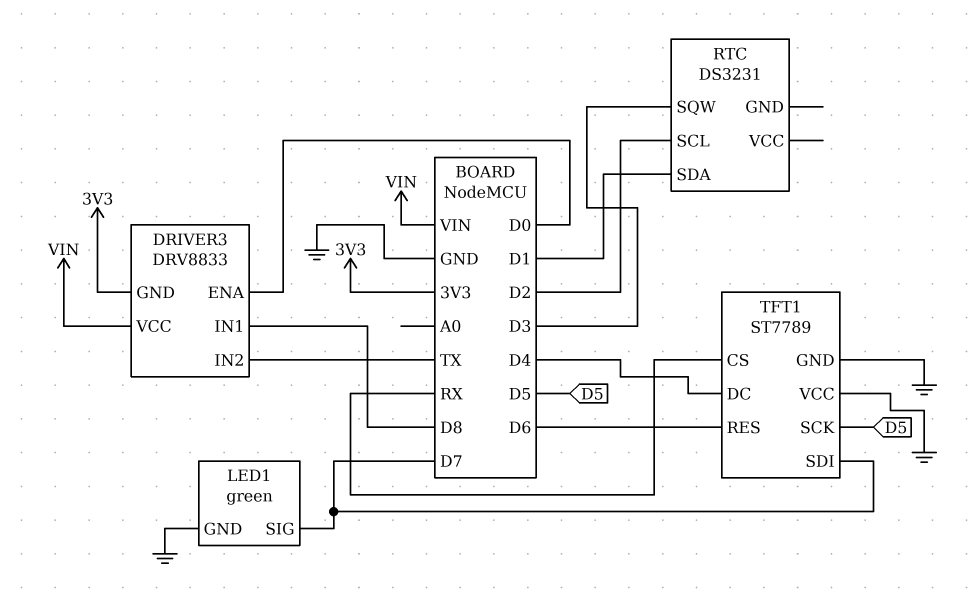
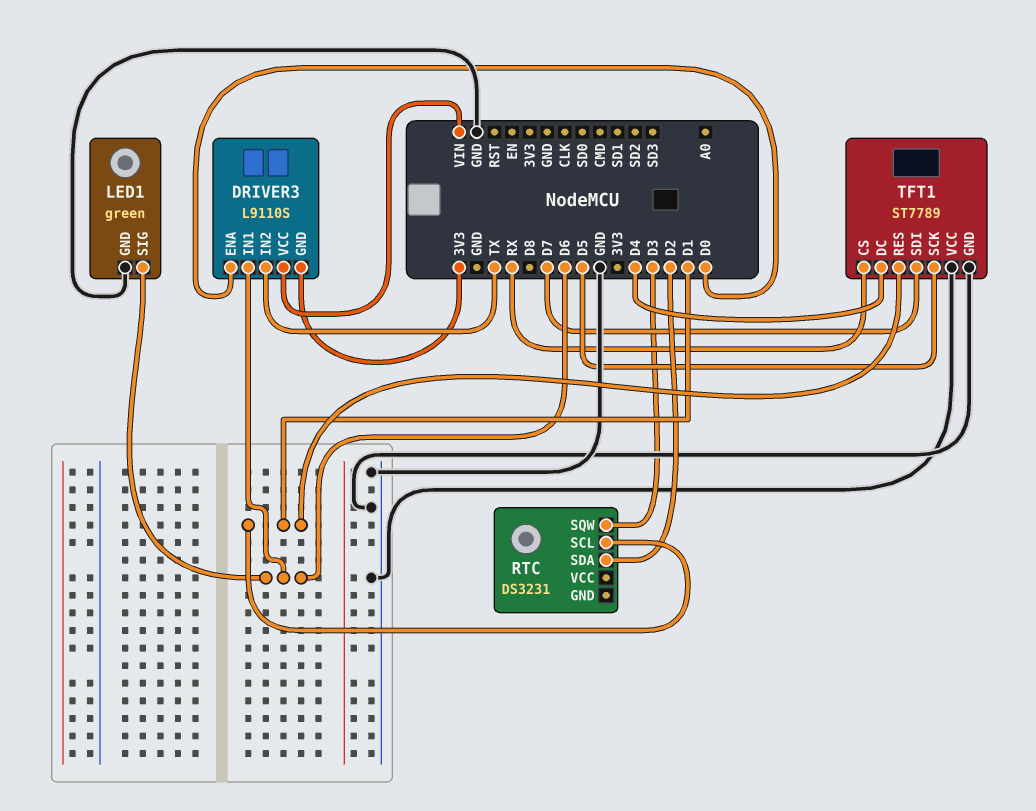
DRIVER3: DRV8833 -> L9110S
DRIVER3 pin IN1: D8 -> D6
LED1 pin SIG: D7 -> D6
RTC pin SCL: D2 -> D1
RTC pin SDA: D1 -> D2
TFT1 pin RES: D6 -> D1

